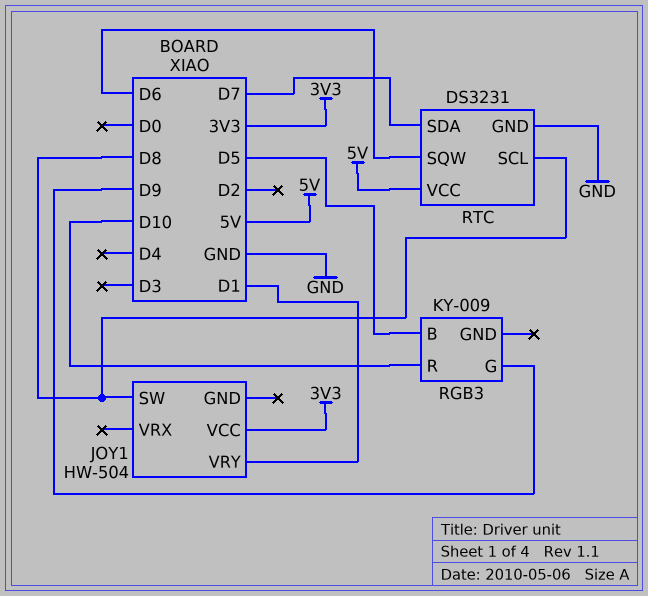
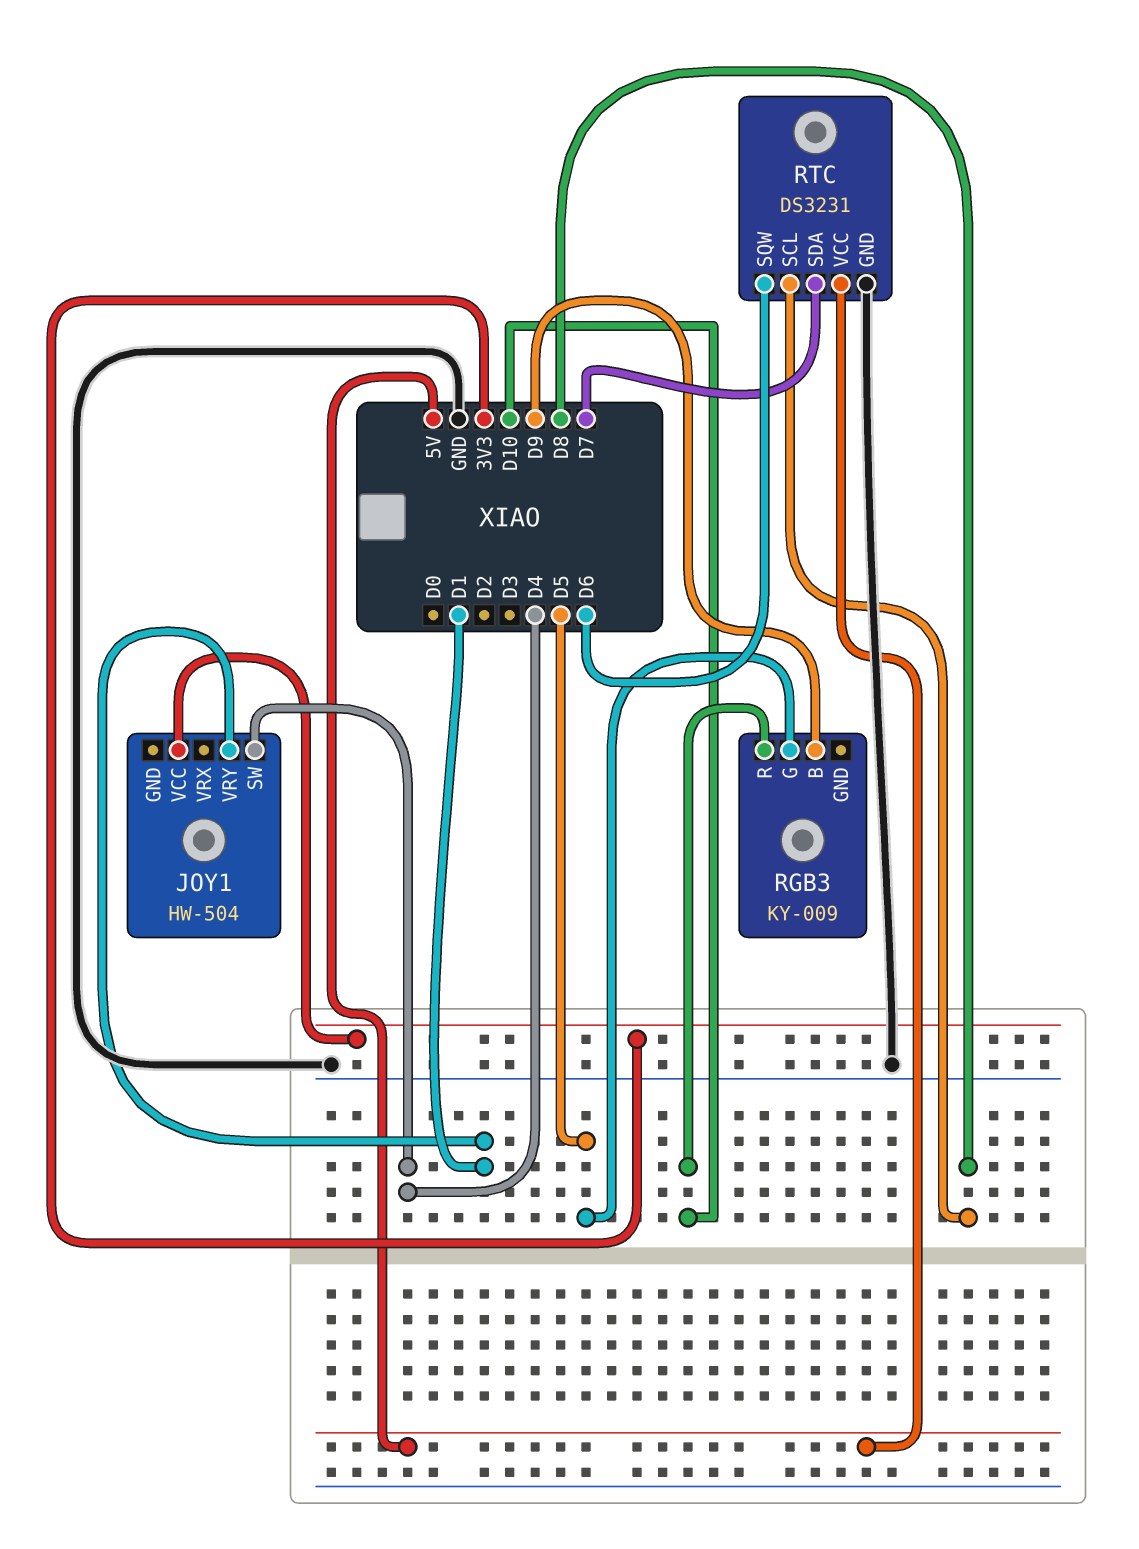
JOY1 pin SW: D8 -> D4
RGB3 pin B: D5 -> D9
RGB3 pin G: D9 -> D5

